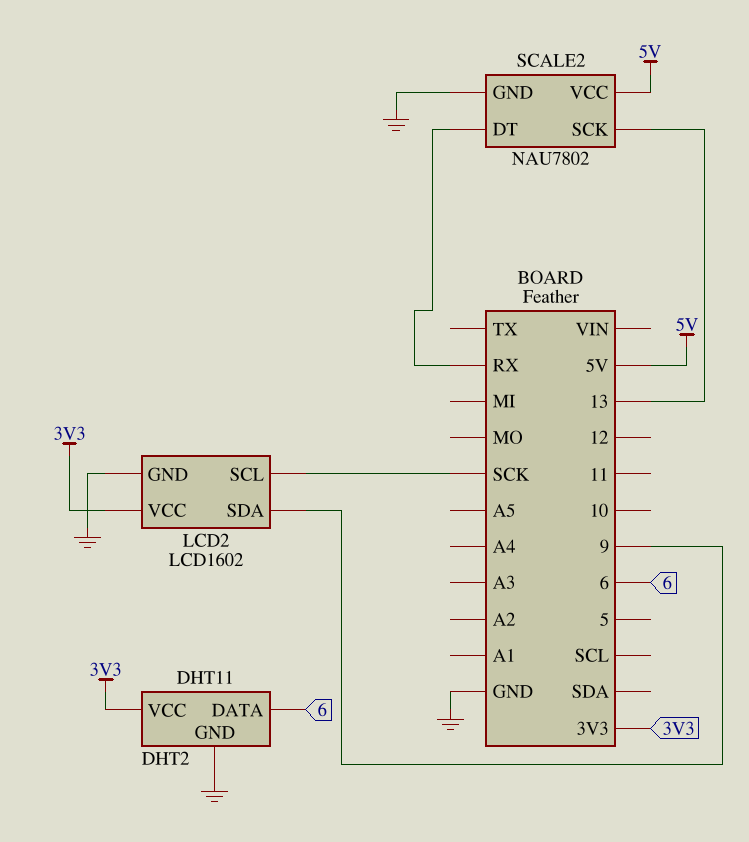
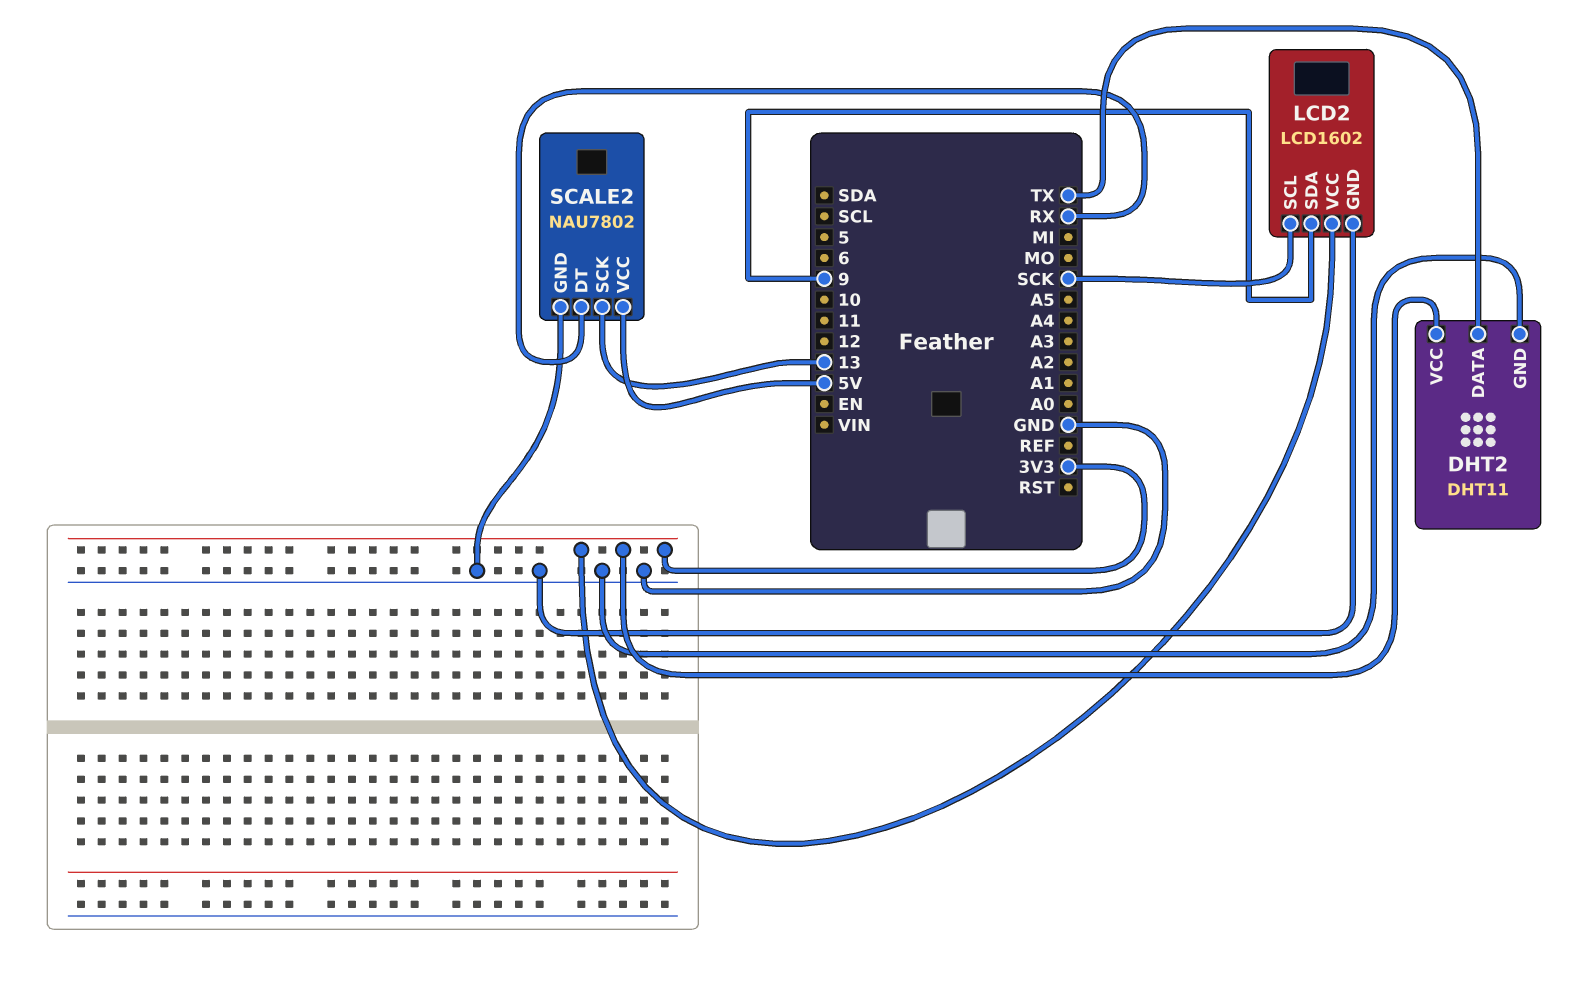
DHT2 pin DATA: 6 -> TX

